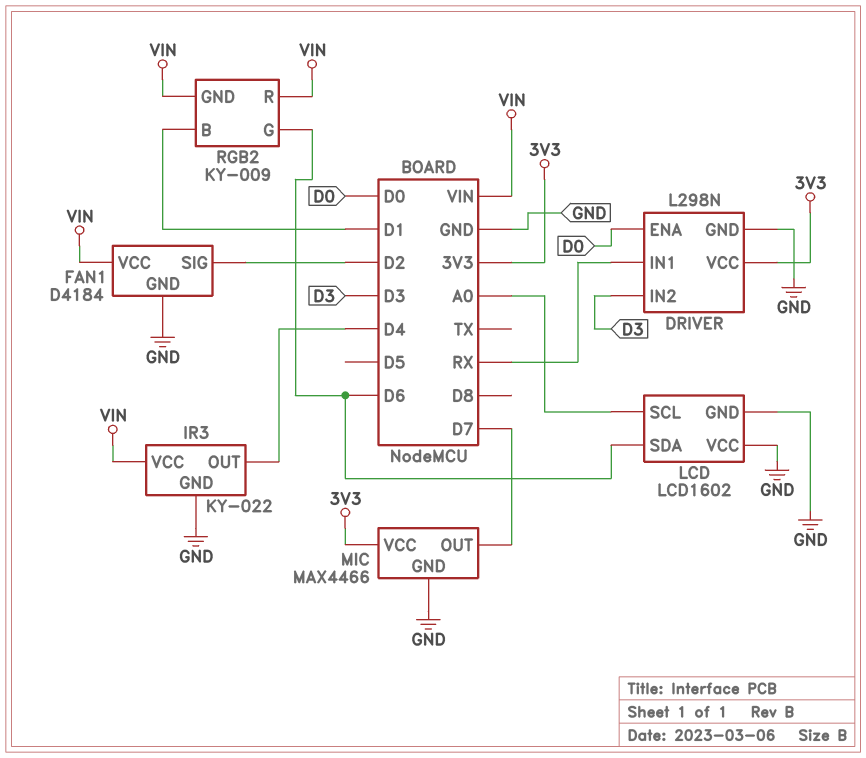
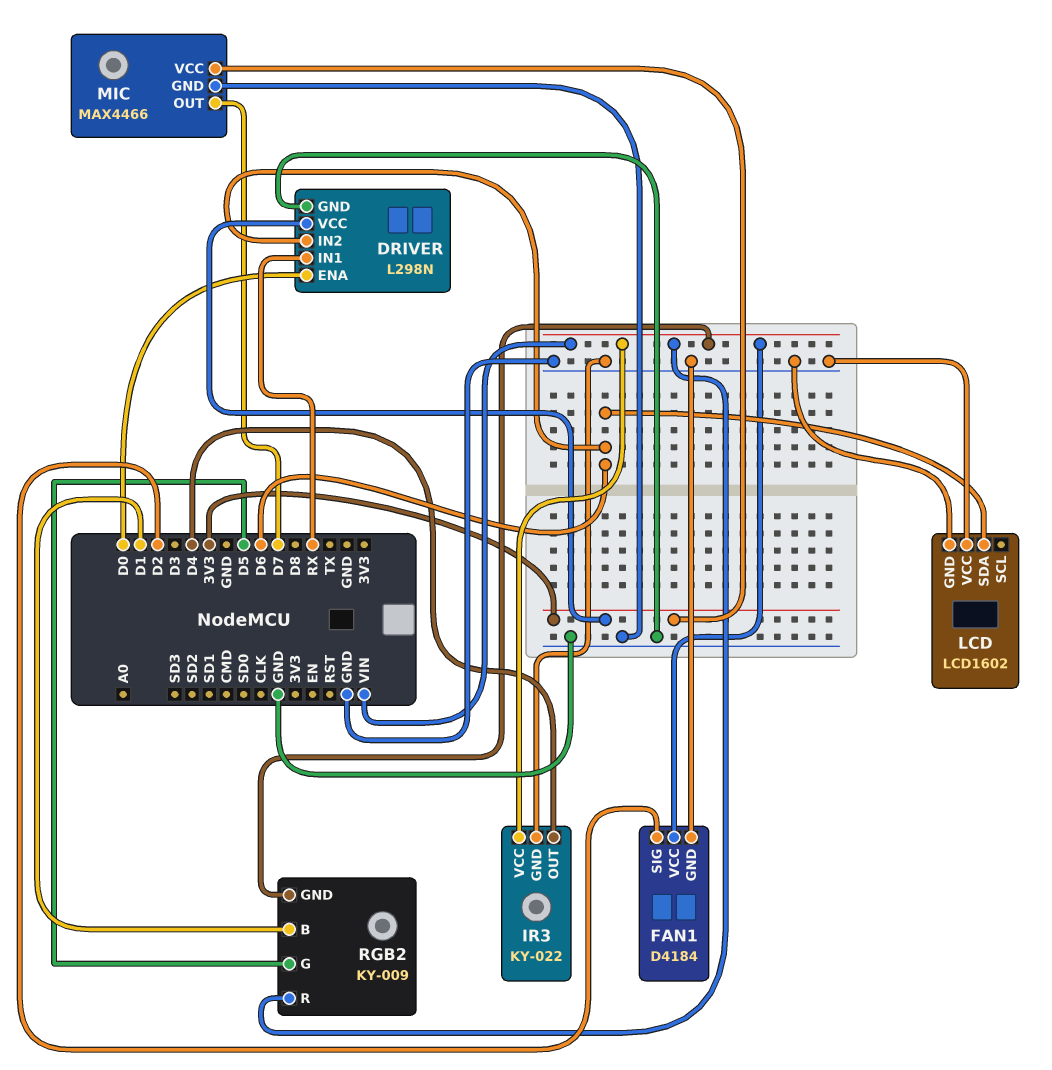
DRIVER pin IN2: D3 -> D6
LCD pin SCL: A0 -> none
RGB2 pin G: D6 -> D5

